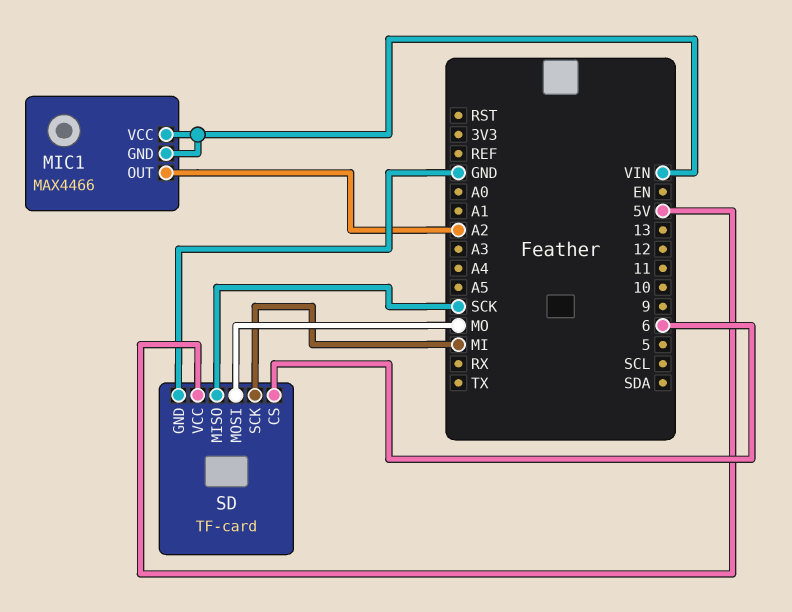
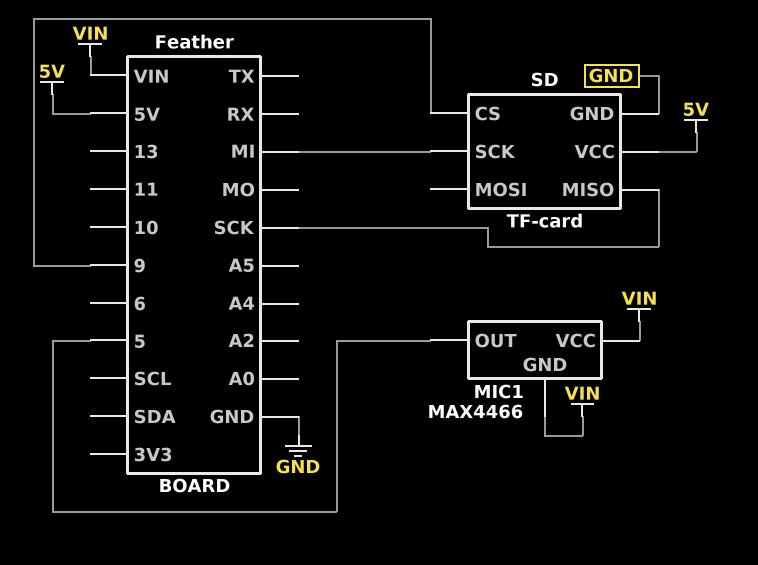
MIC1 pin OUT: A2 -> 5
SD pin CS: 6 -> 9
SD pin MOSI: MO -> none

